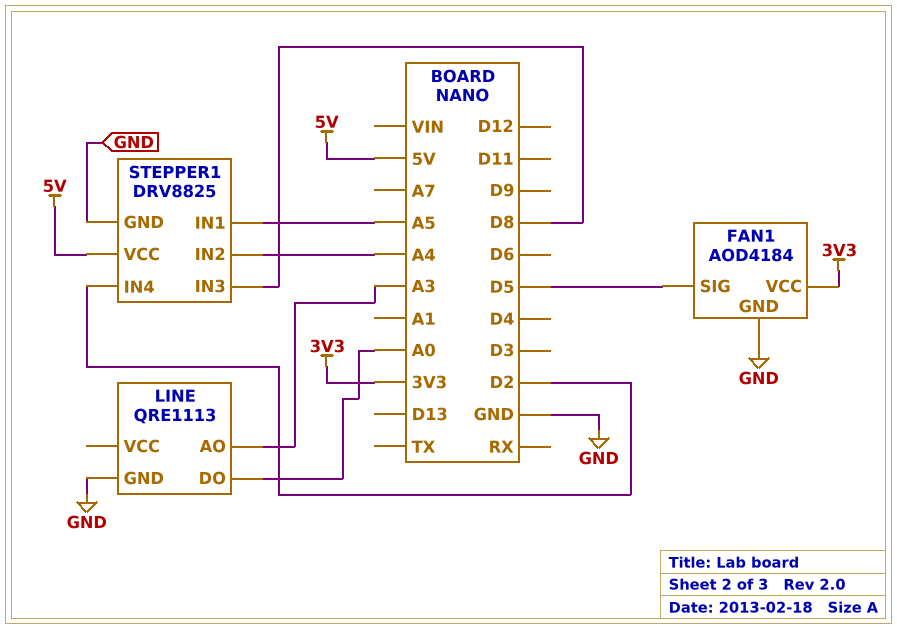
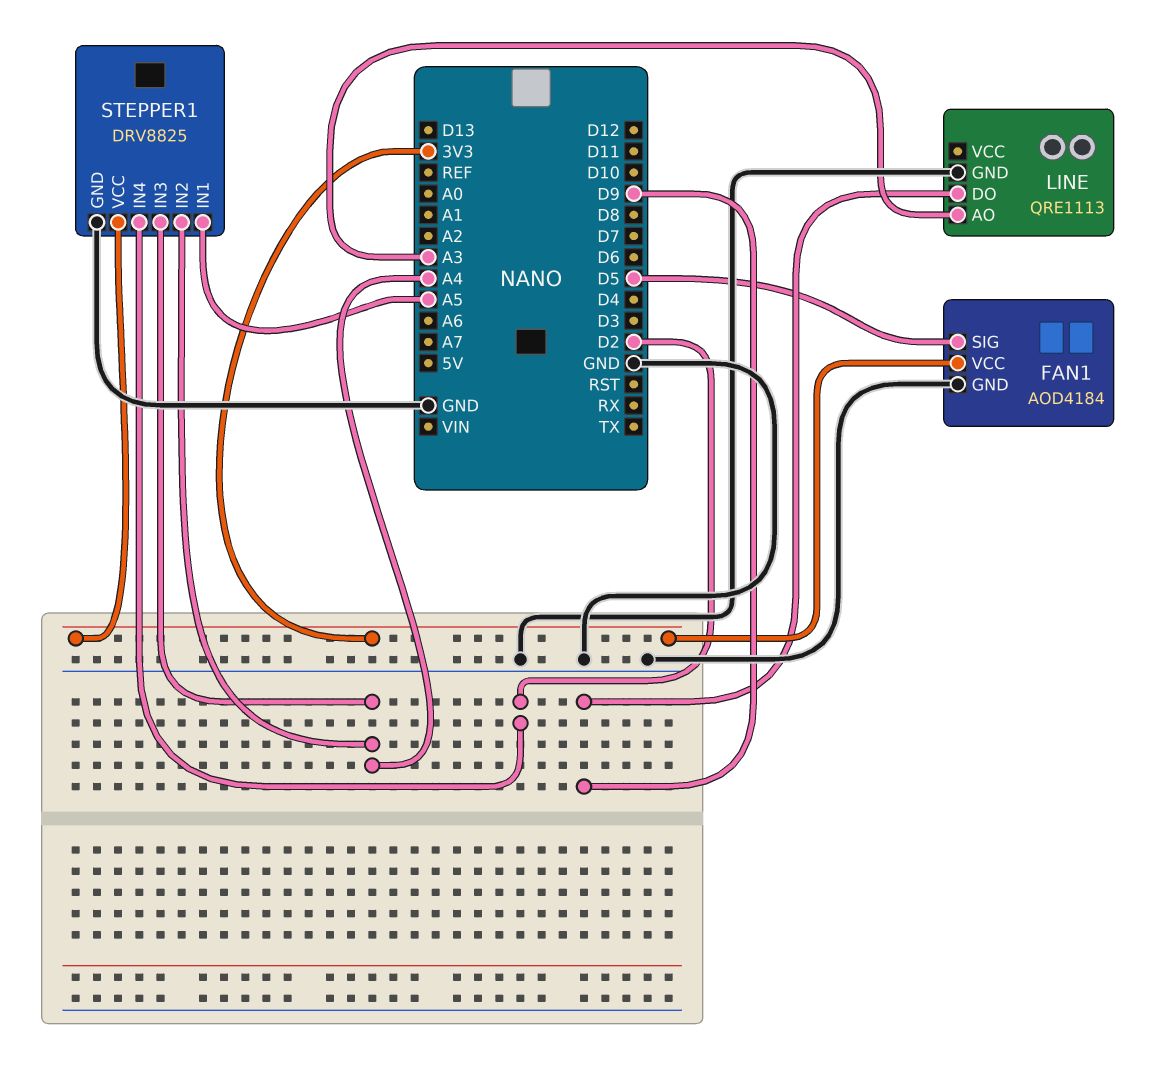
LINE pin DO: A0 -> D9
STEPPER1 pin IN3: D8 -> A4
STEPPER1 pin VCC: 5V -> 3V3

